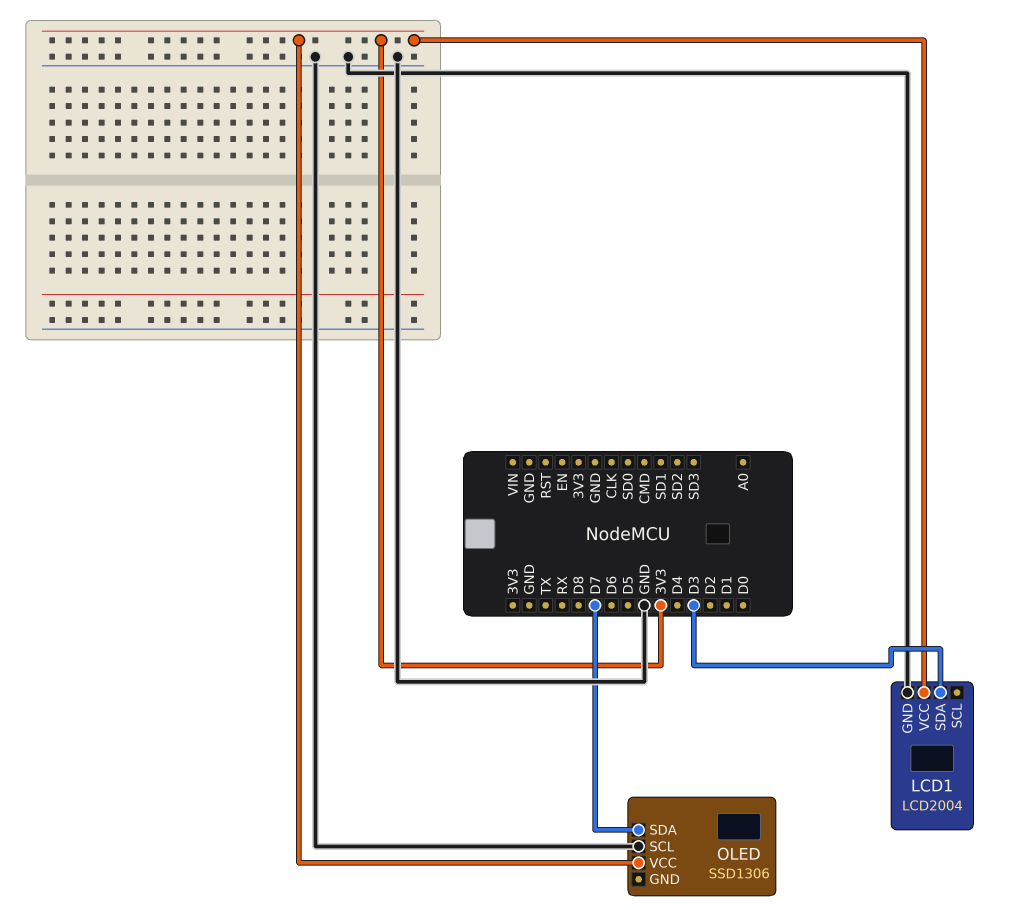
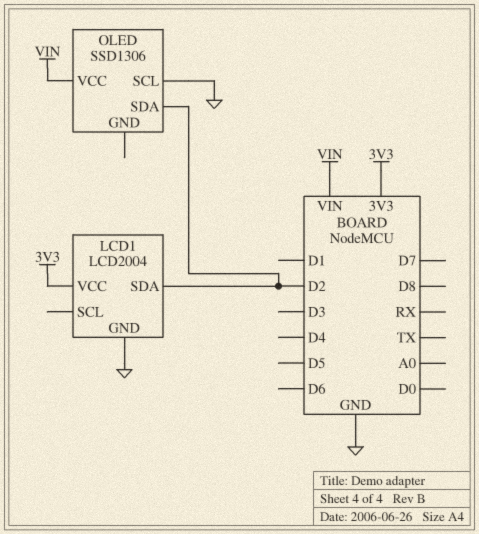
LCD1 pin SDA: D3 -> D2
OLED pin SDA: D7 -> D2
OLED pin VCC: 3V3 -> VIN

